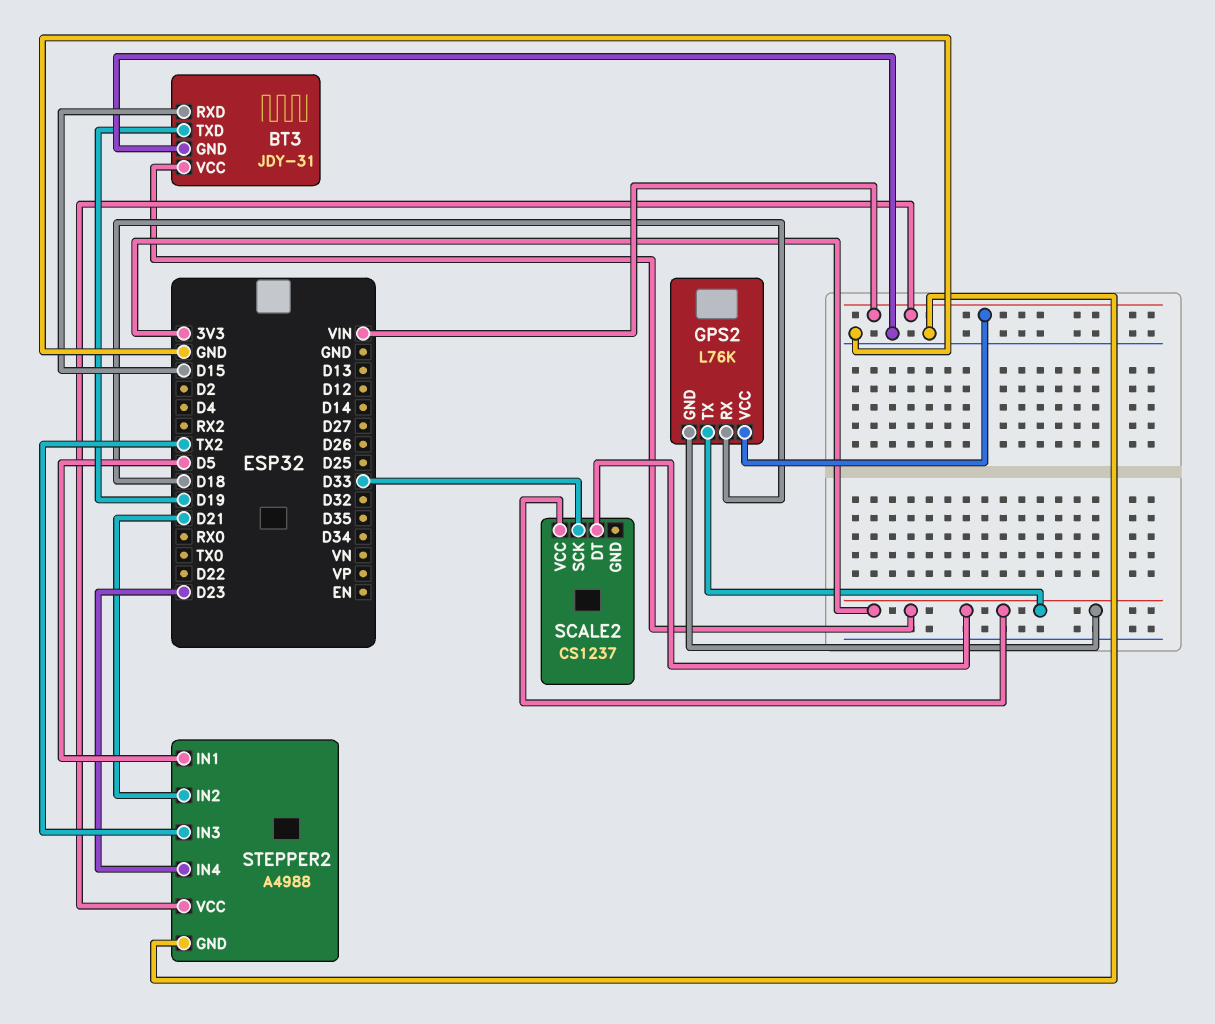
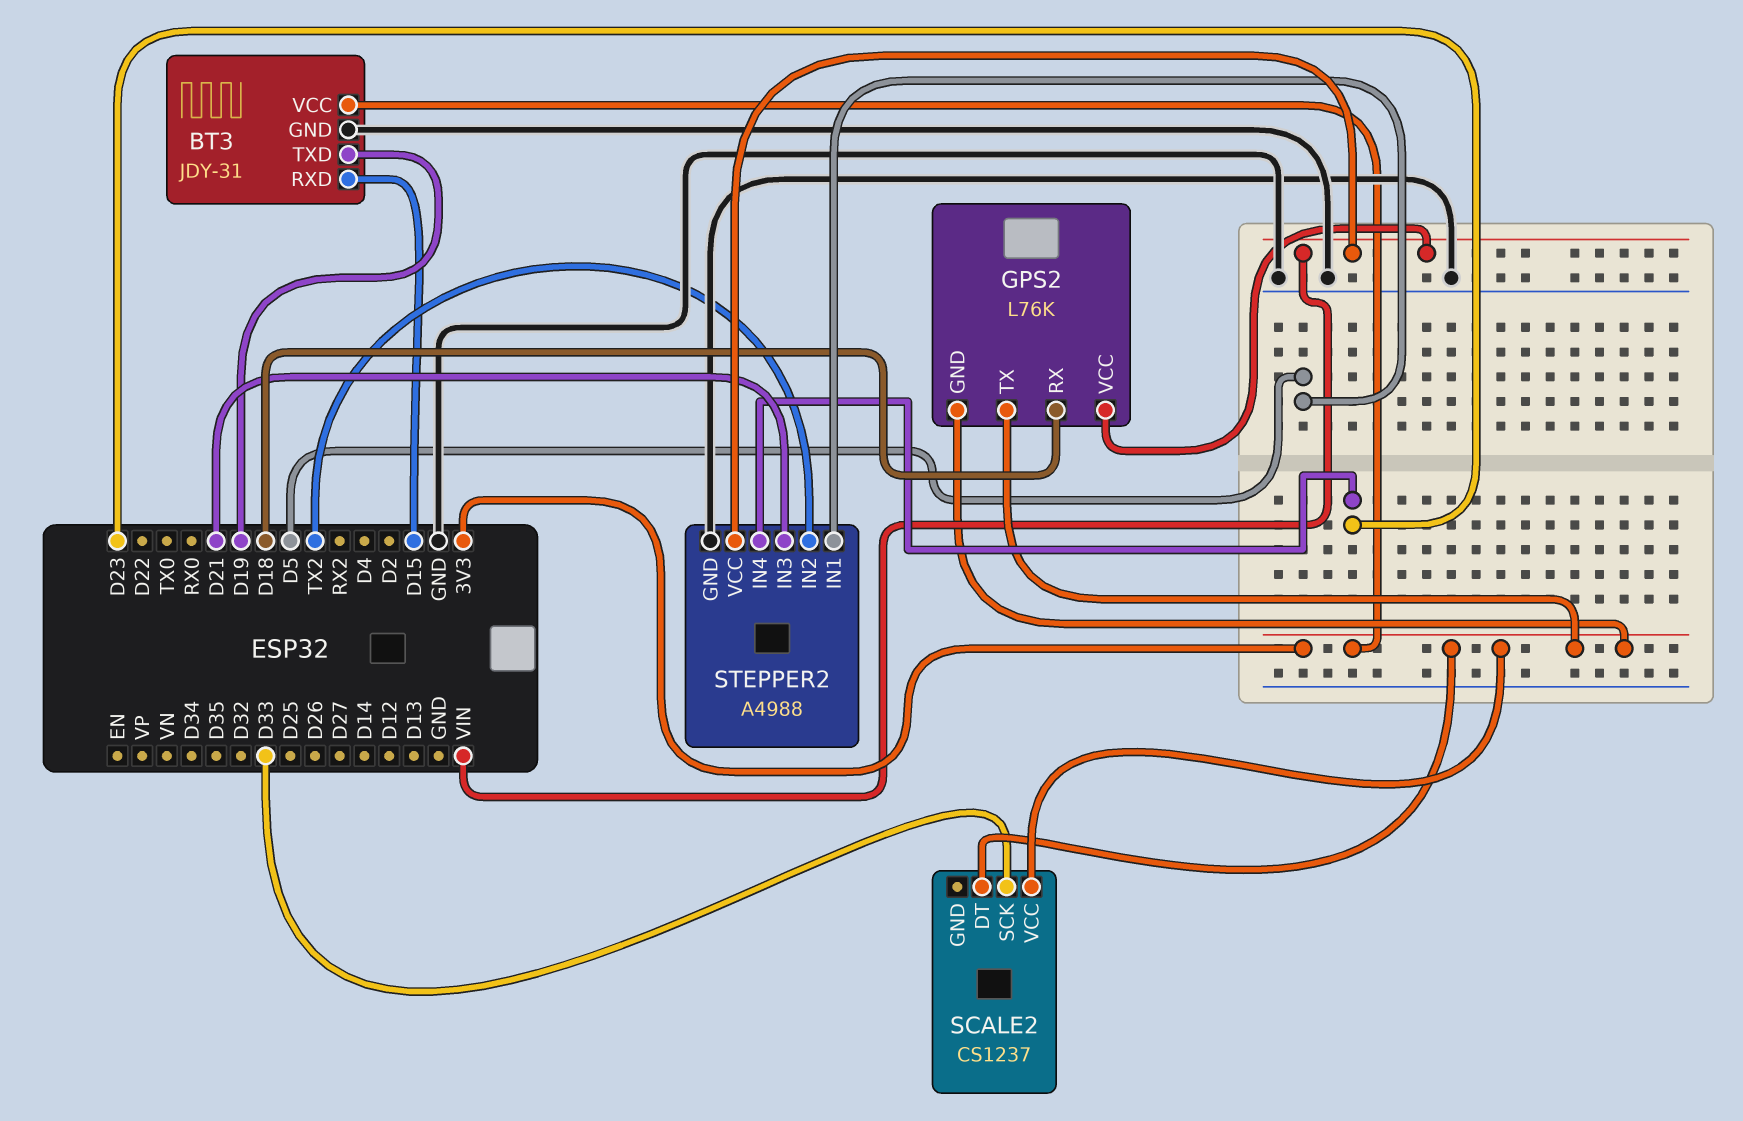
STEPPER2 pin IN2: D21 -> TX2
STEPPER2 pin IN3: TX2 -> D21

